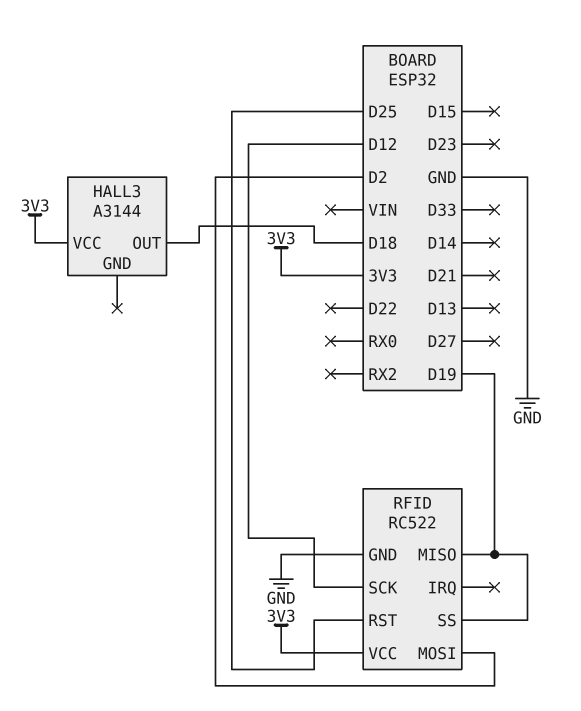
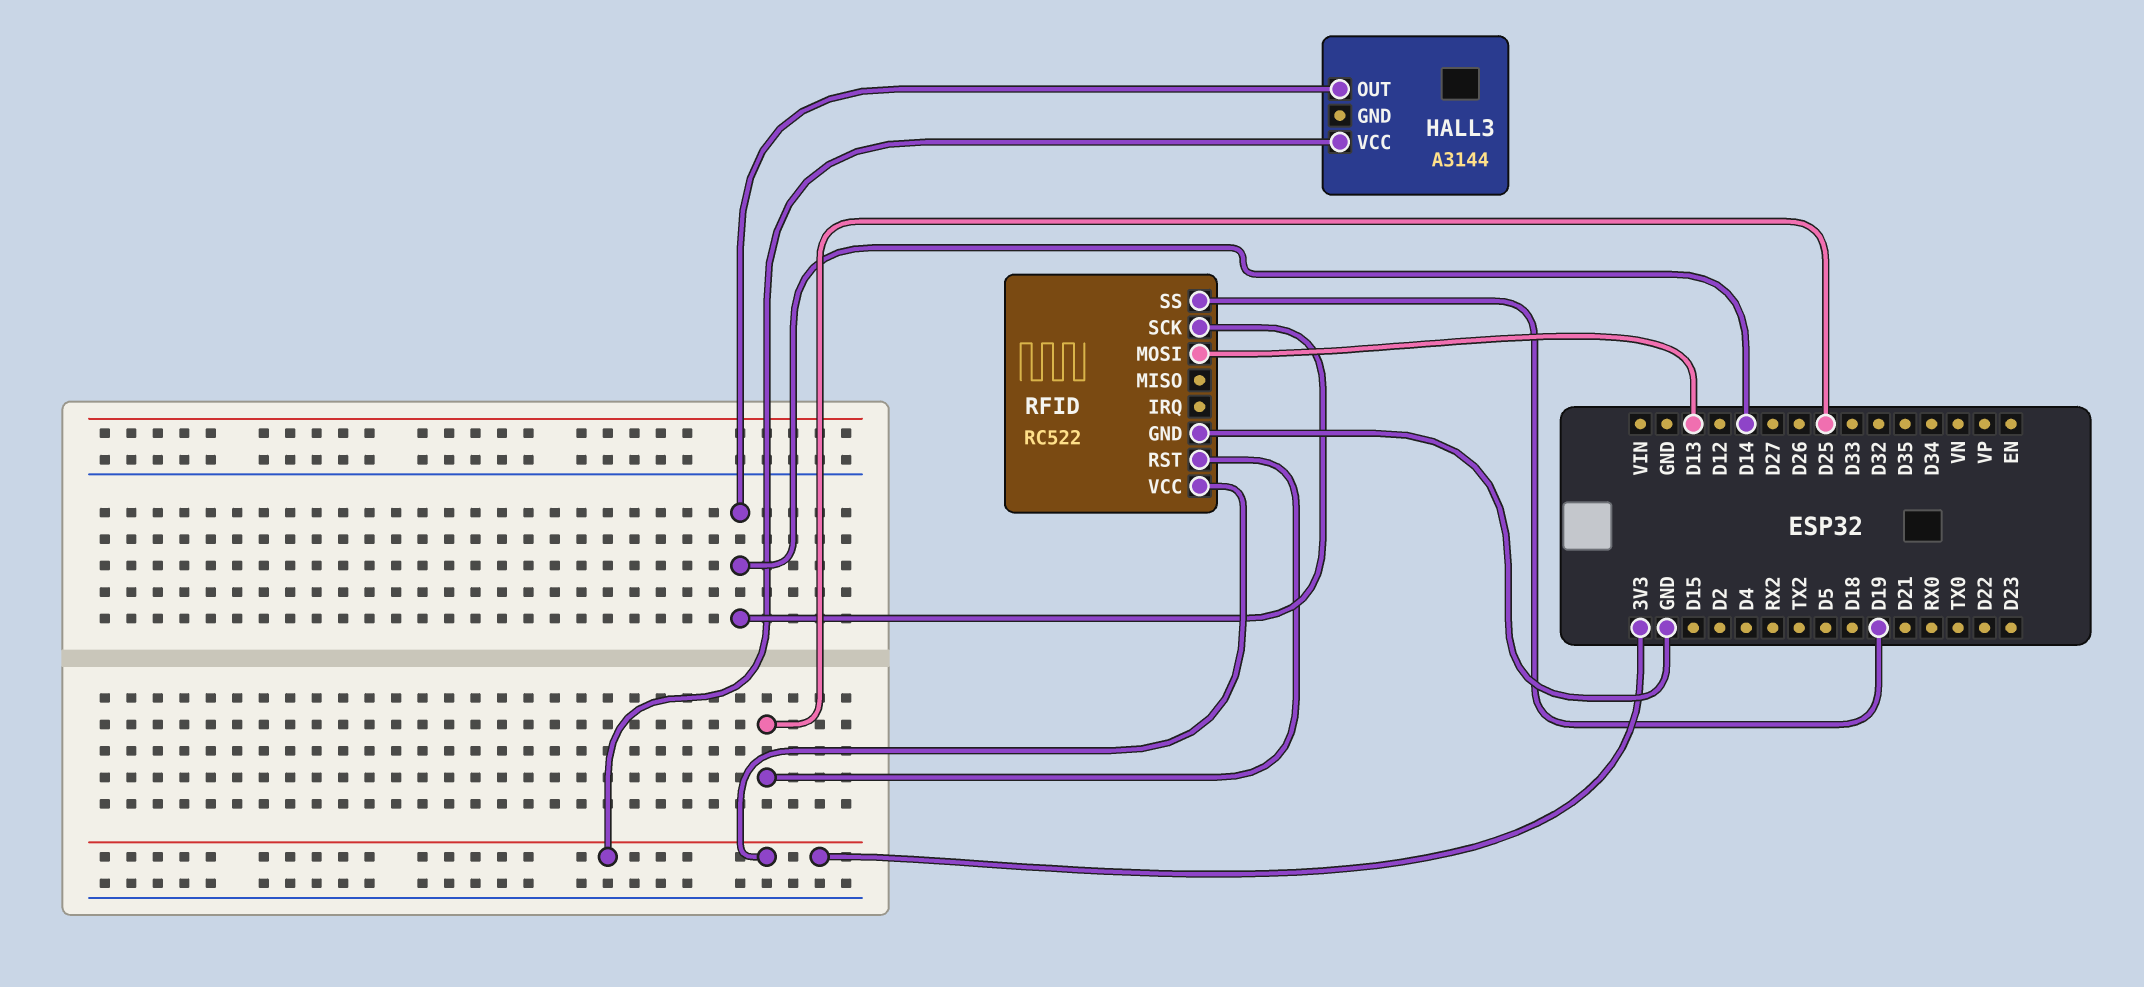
HALL3 pin OUT: D18 -> D14
RFID pin MISO: D19 -> none
RFID pin MOSI: D2 -> D13
RFID pin SCK: D12 -> D14

